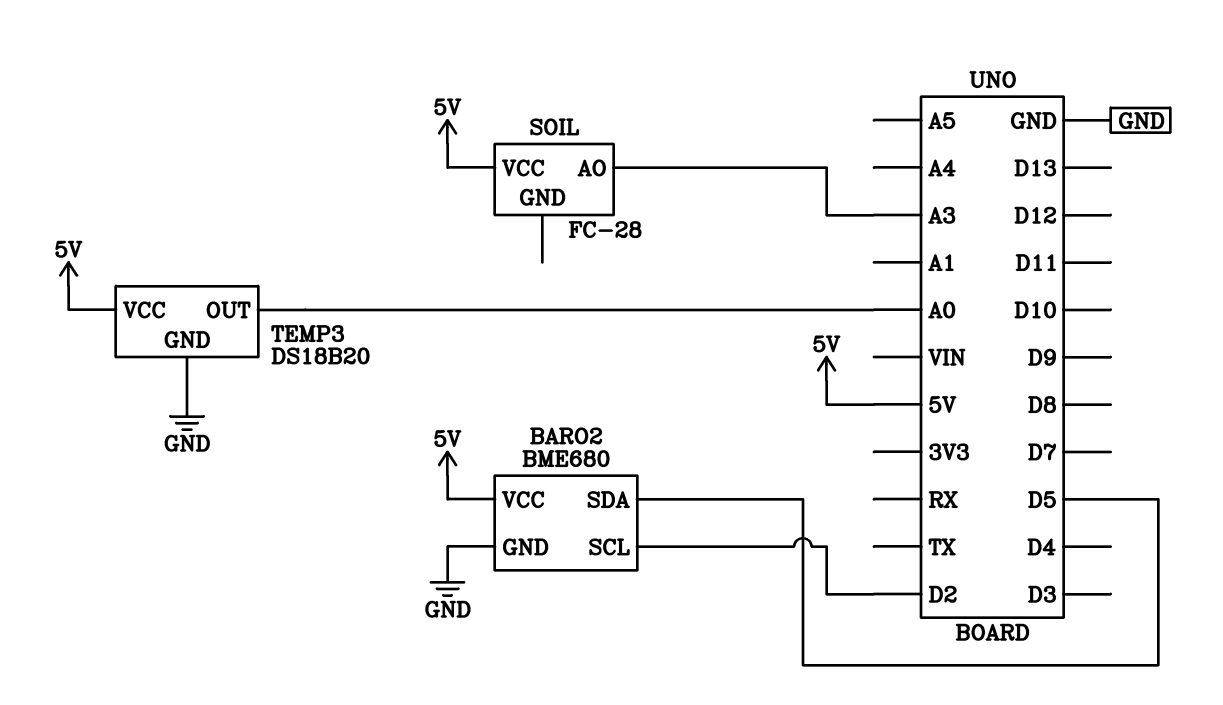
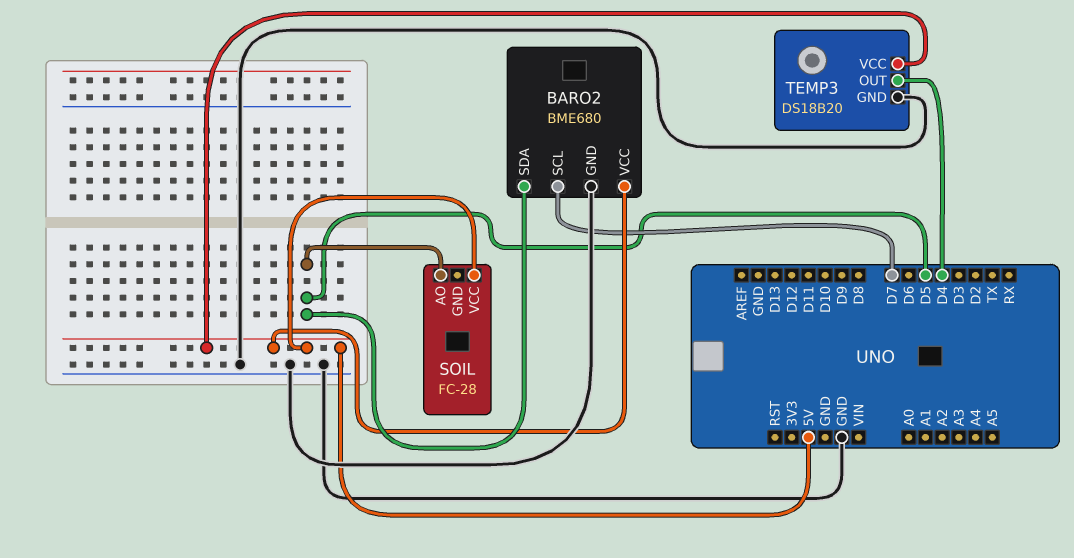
BARO2 pin SCL: D2 -> D7
SOIL pin AO: A3 -> D5
TEMP3 pin OUT: A0 -> D4

